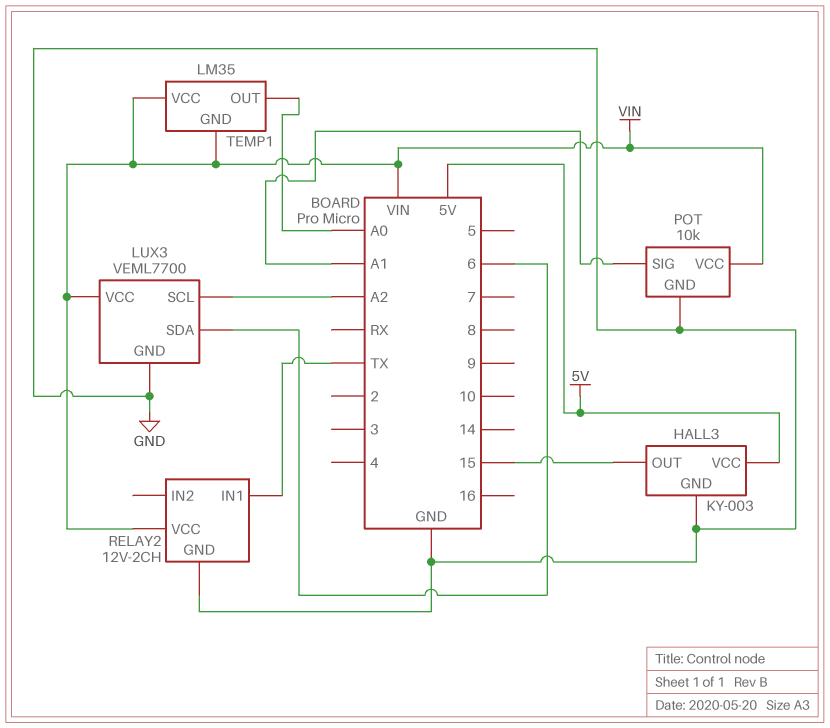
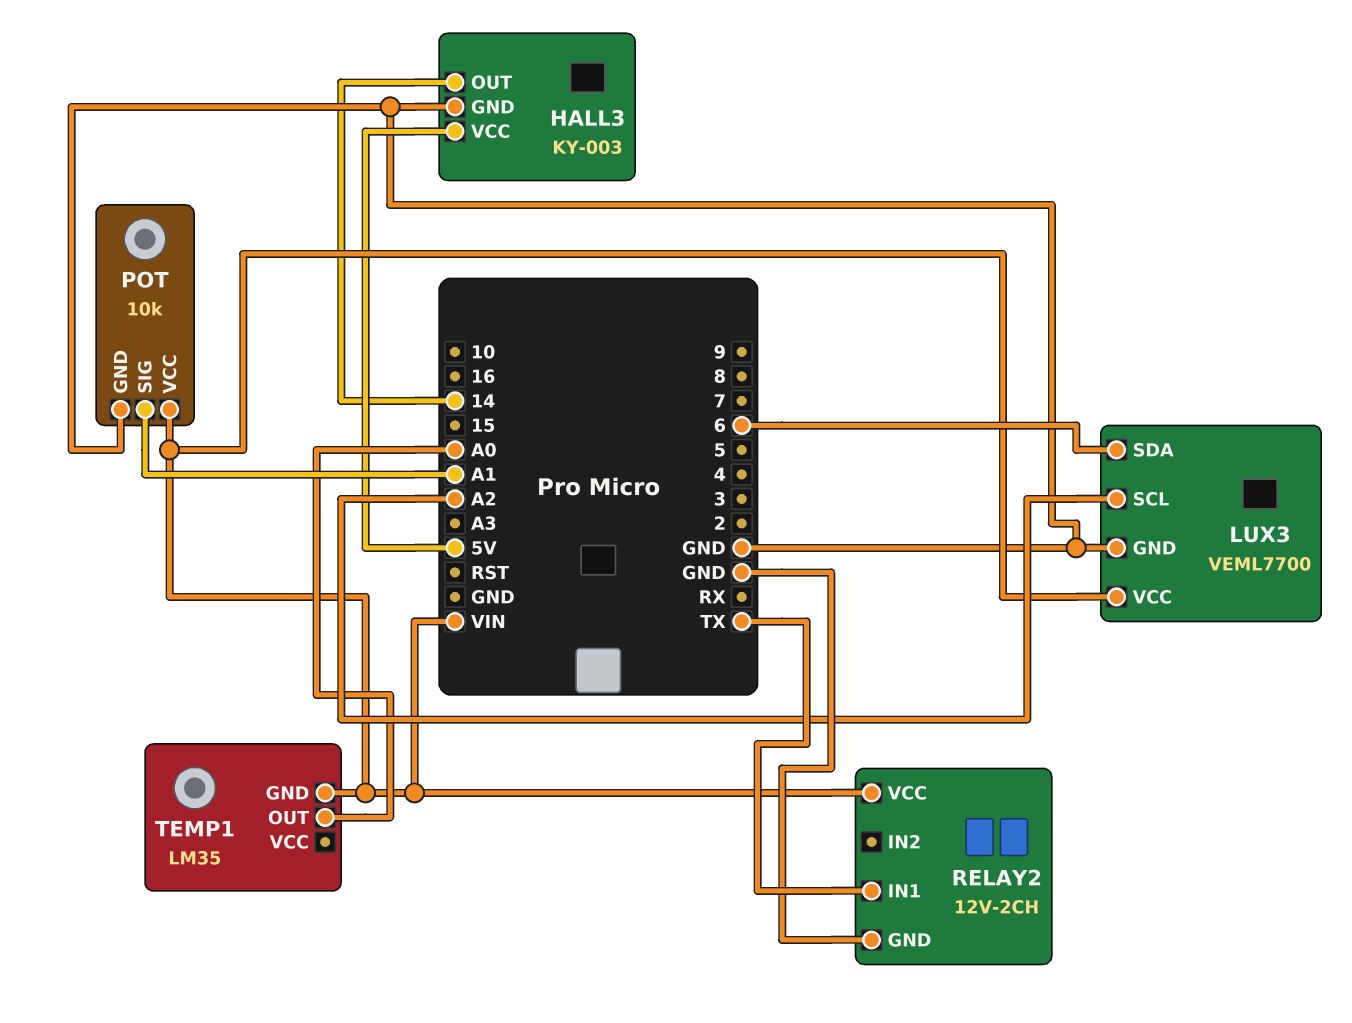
HALL3 pin OUT: 15 -> 14
TEMP1 pin VCC: VIN -> none

